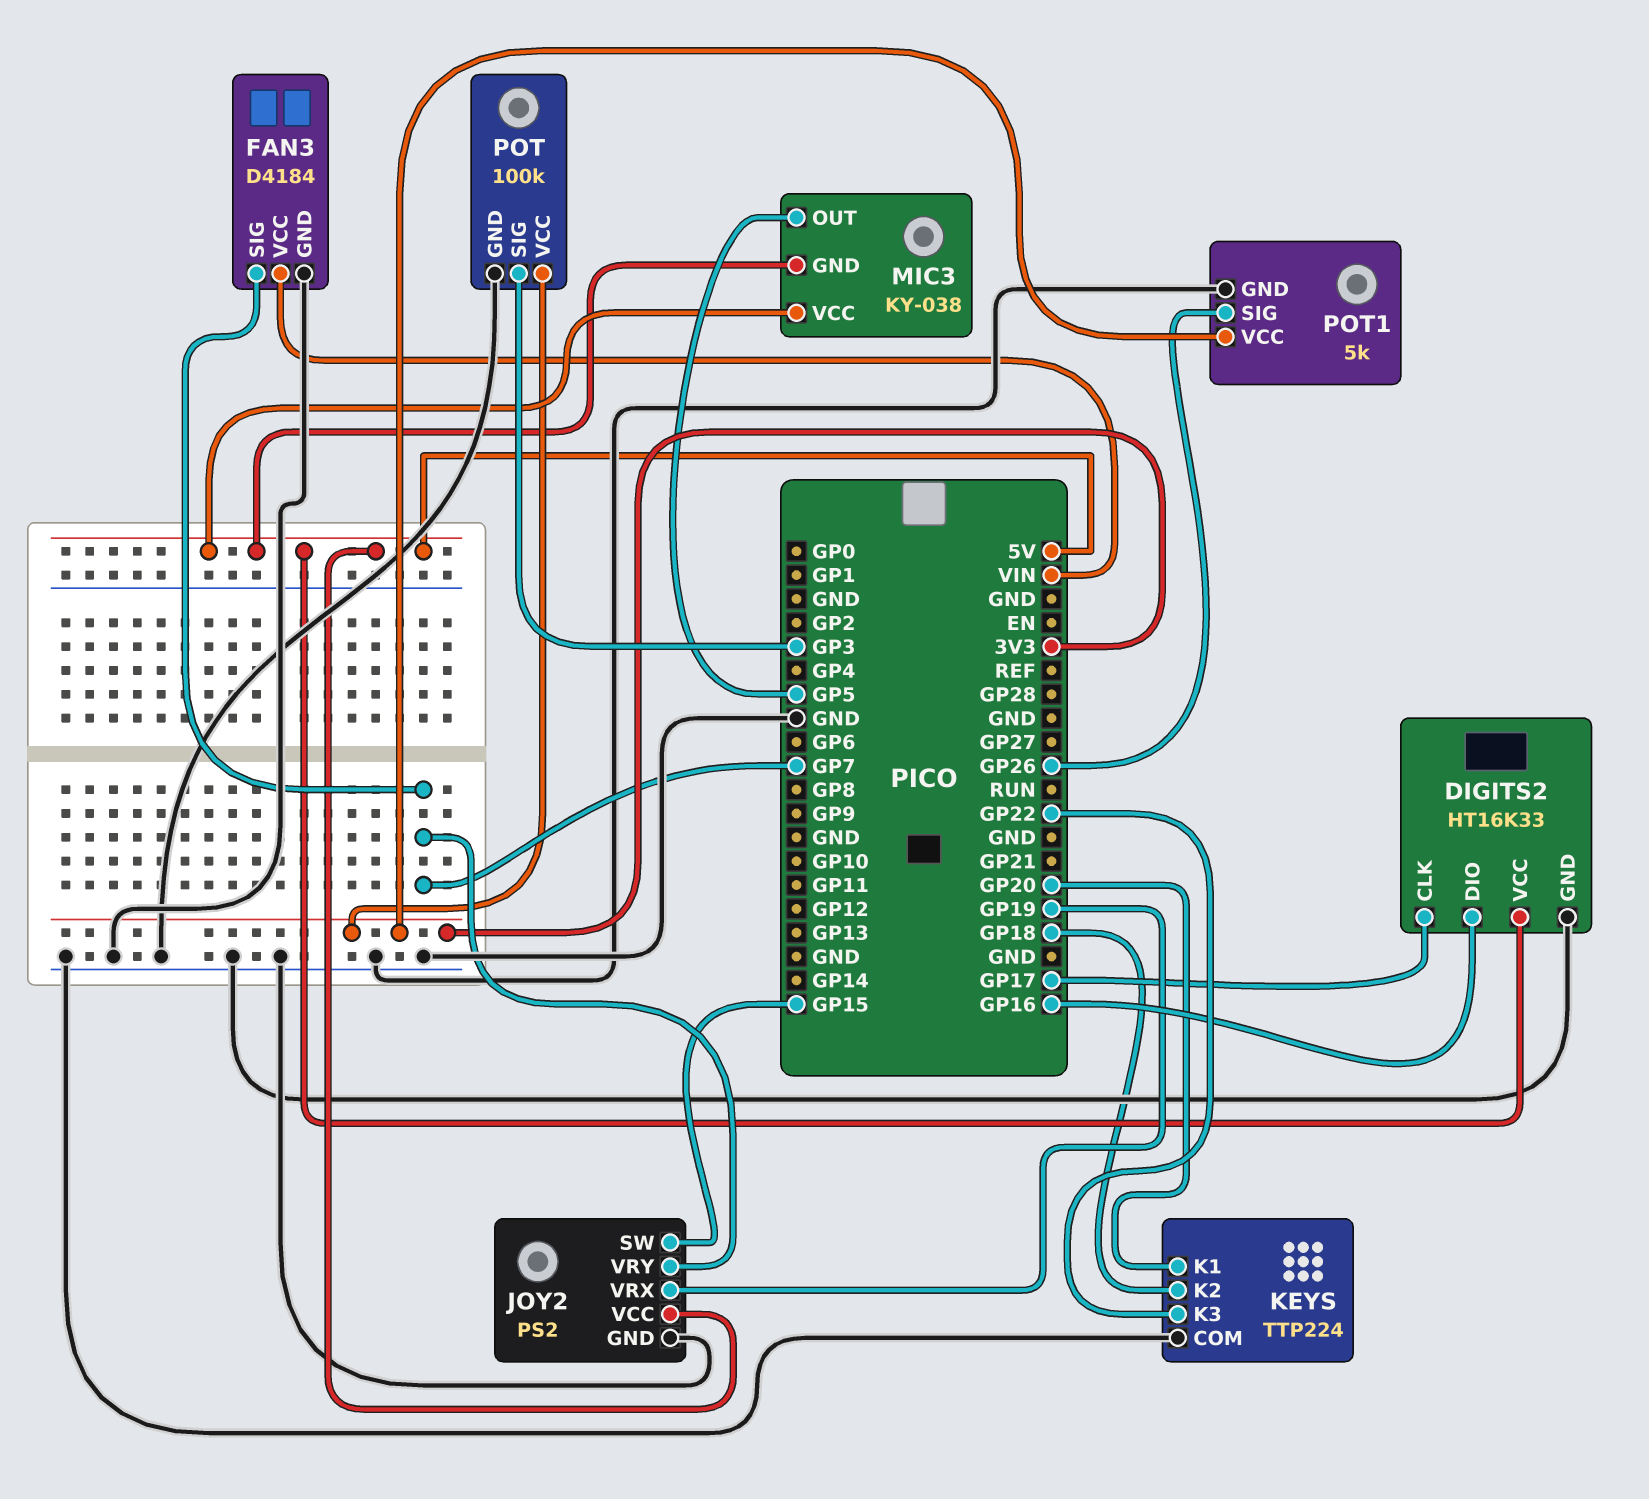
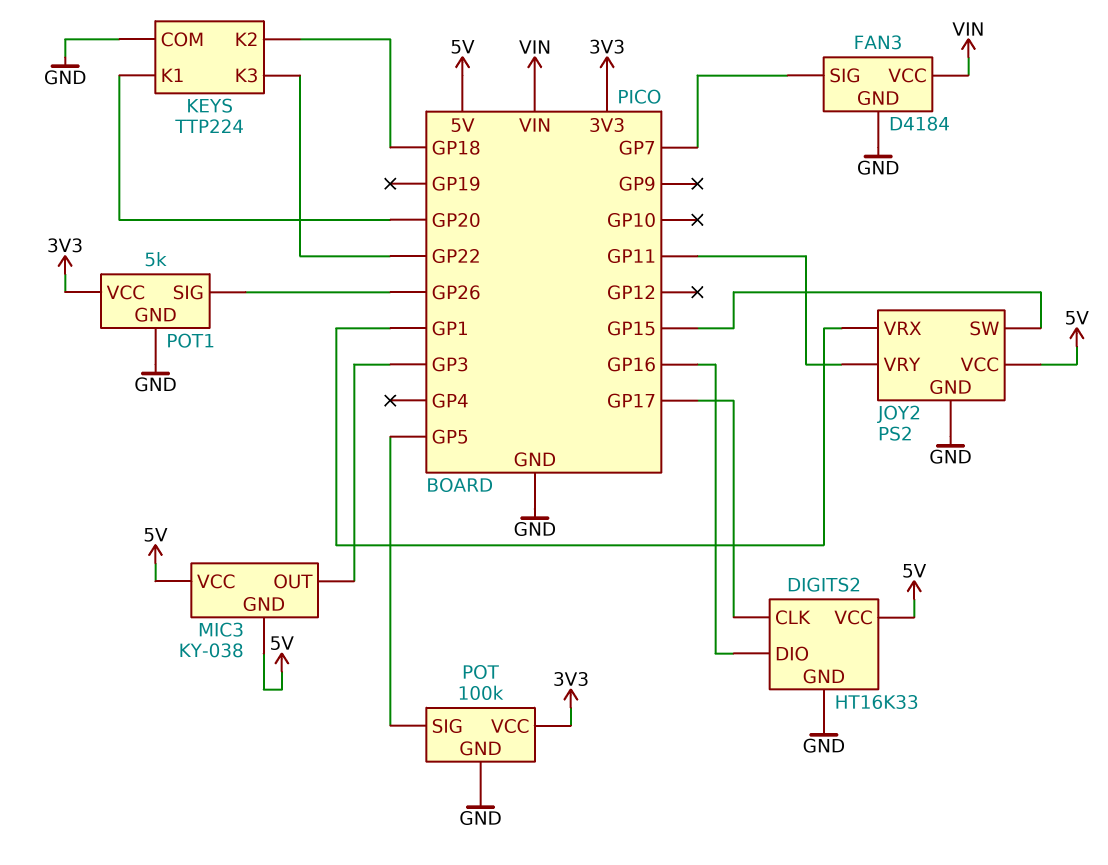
JOY2 pin VRX: GP19 -> GP1
JOY2 pin VRY: GP7 -> GP11
MIC3 pin OUT: GP5 -> GP3
POT pin SIG: GP3 -> GP5

